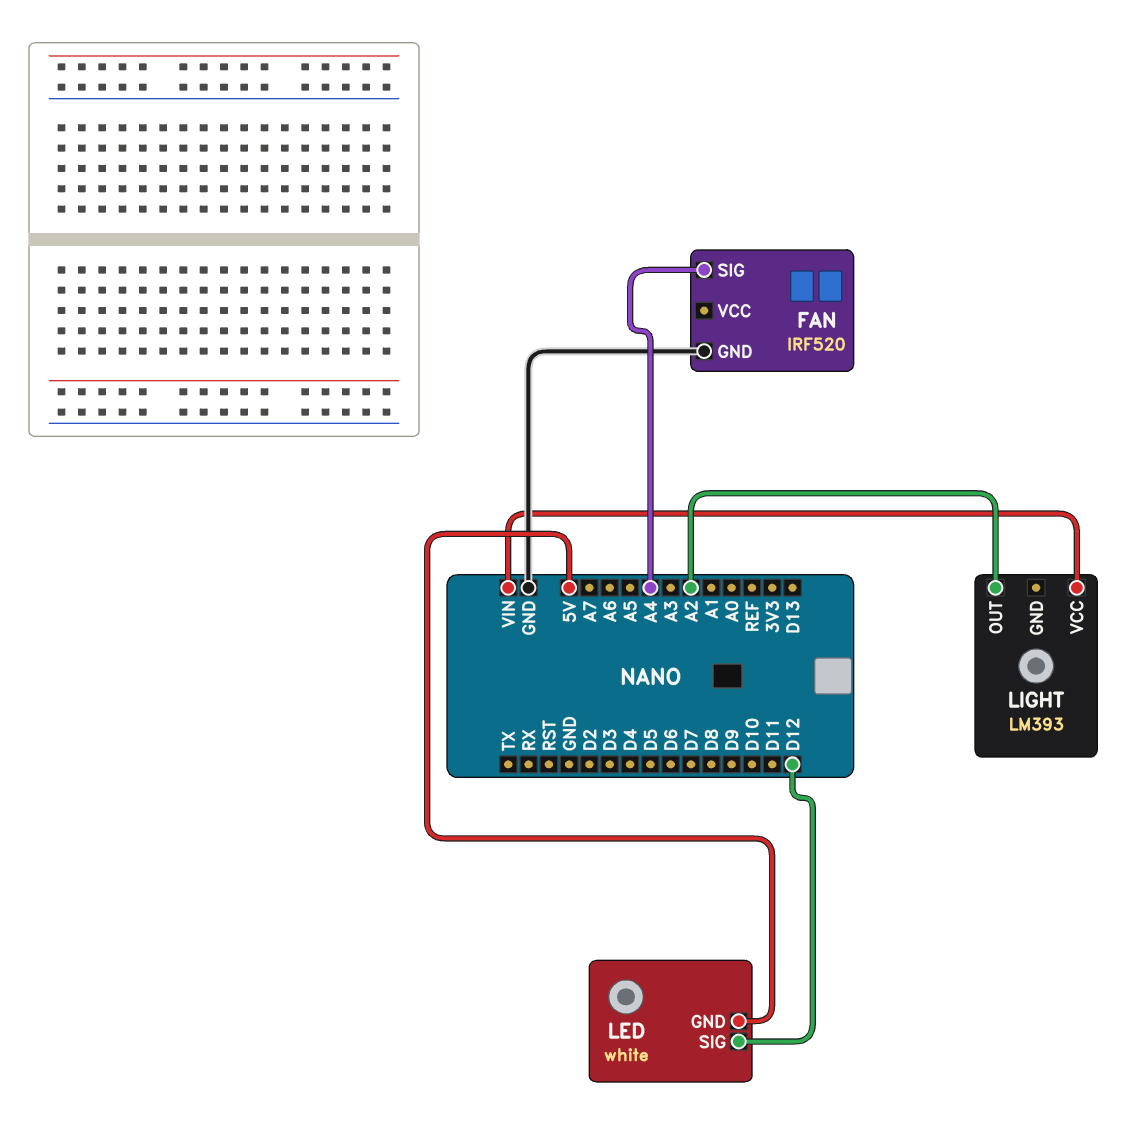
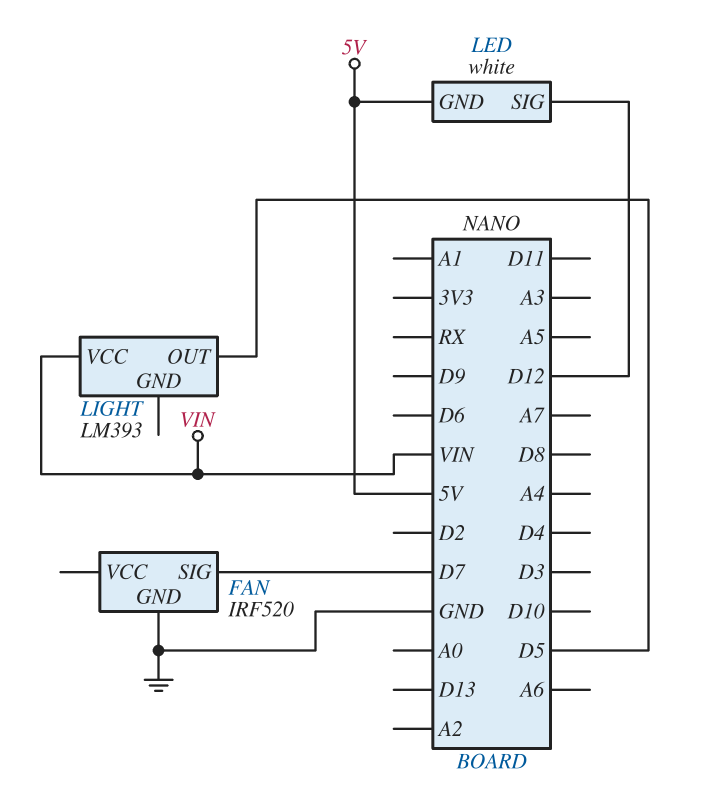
FAN pin SIG: A4 -> D7
LIGHT pin OUT: A2 -> D5

